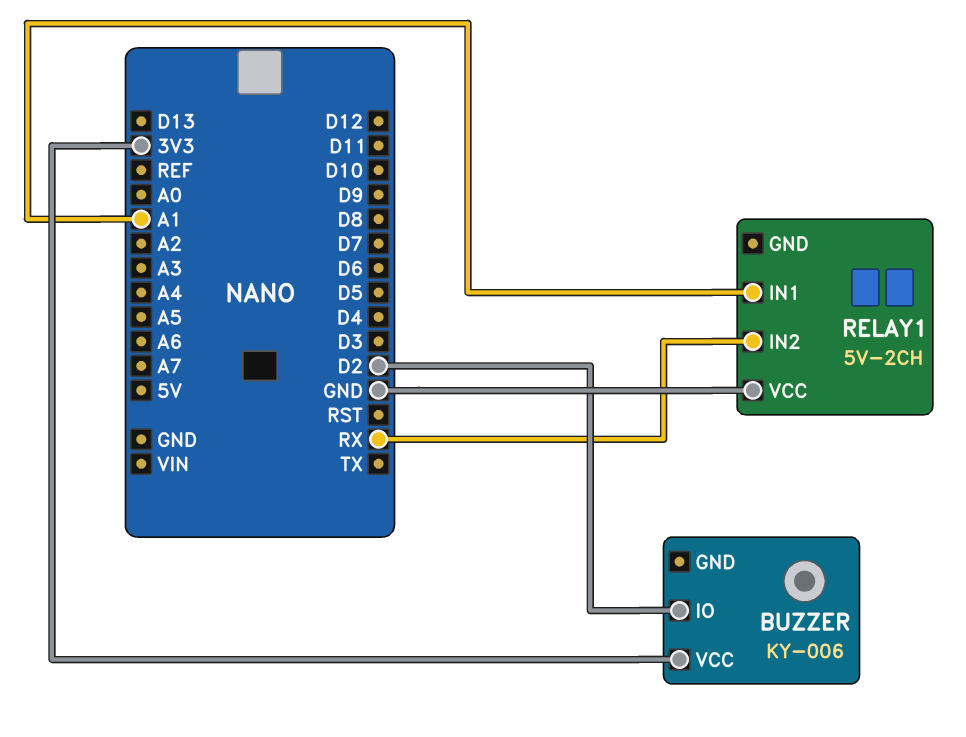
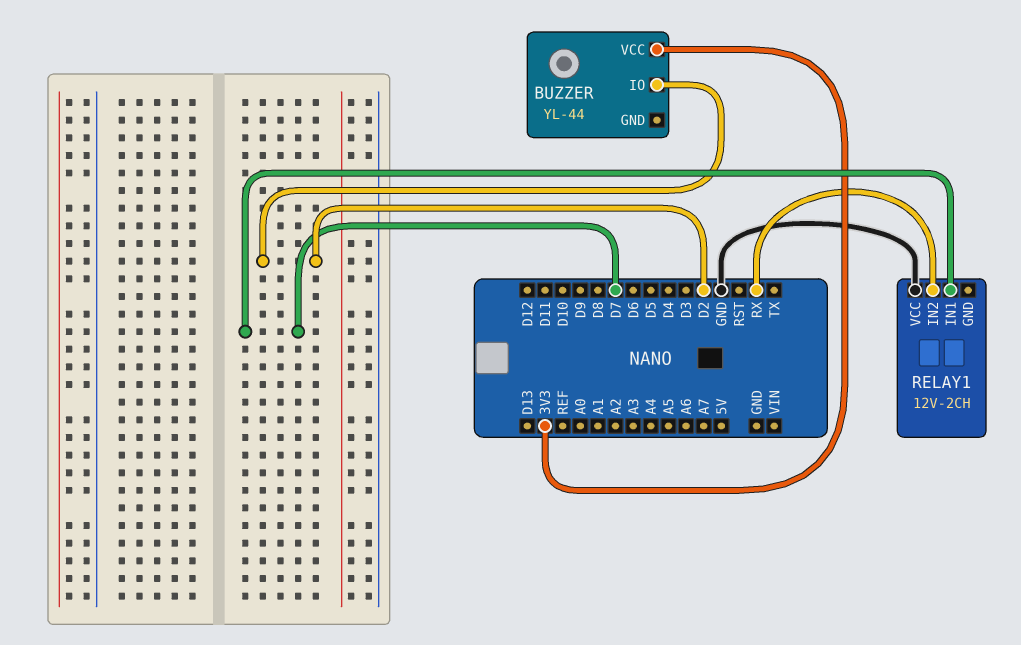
BUZZER: KY-006 -> YL-44
RELAY1: 5V-2CH -> 12V-2CH
RELAY1 pin IN1: A1 -> D7

